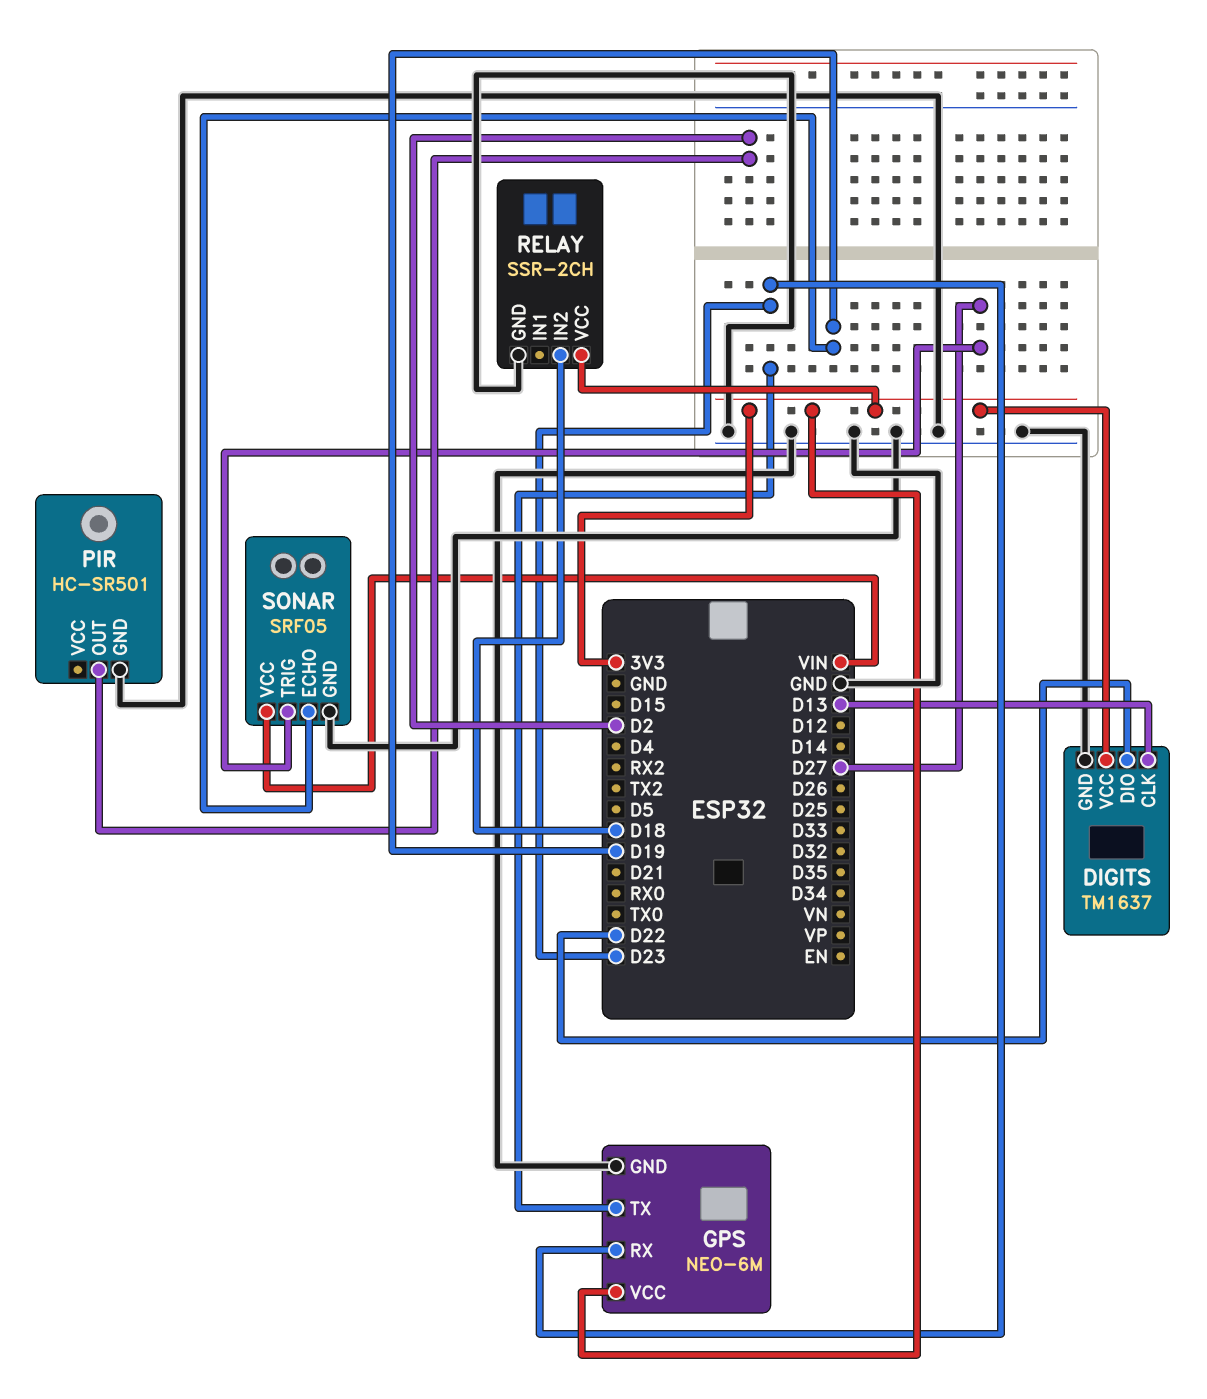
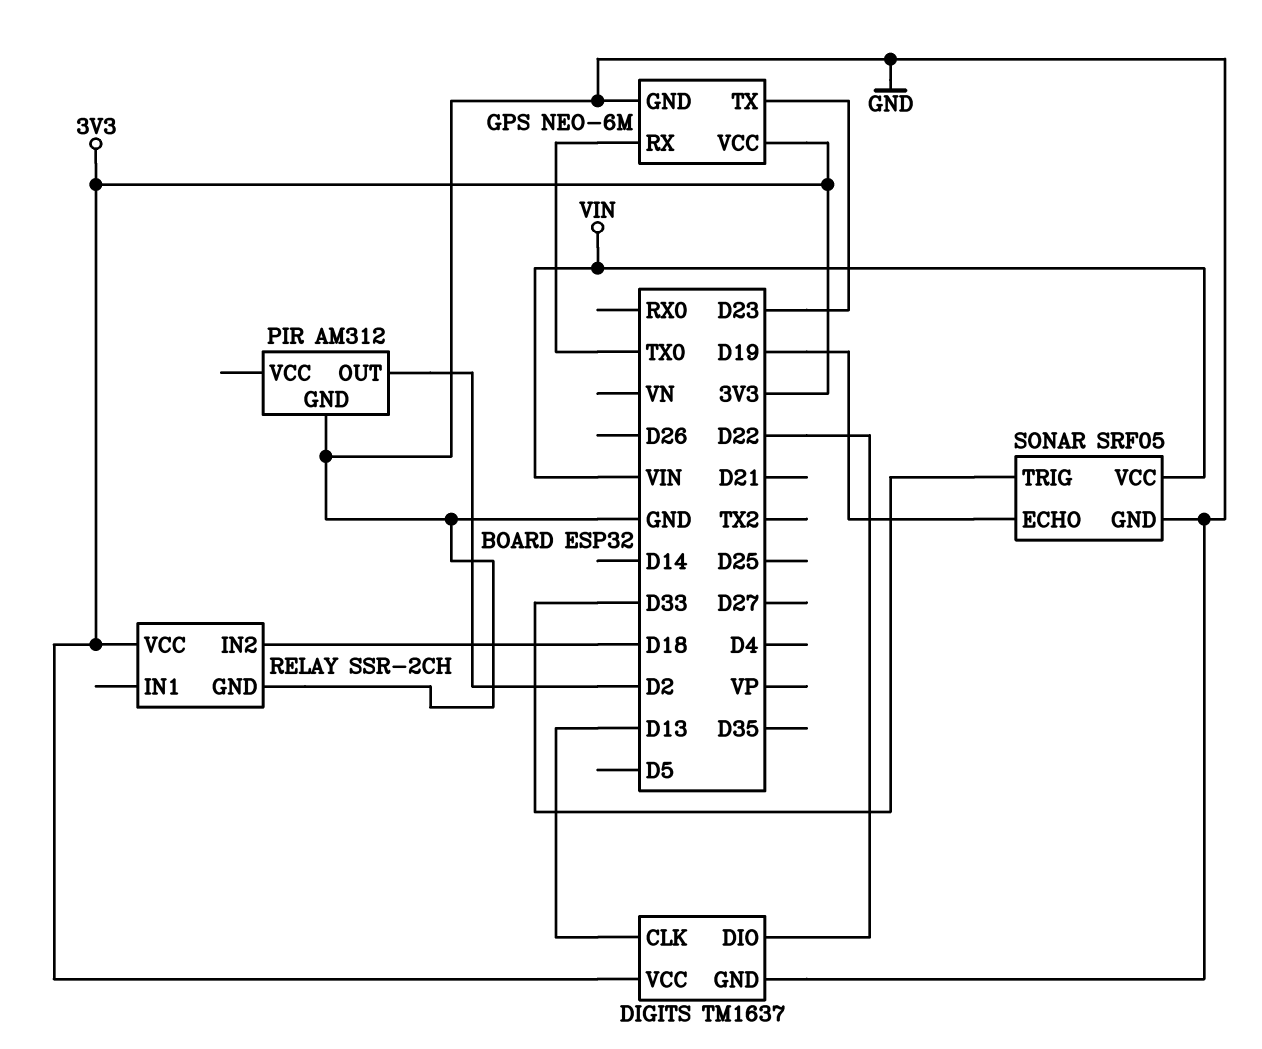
GPS pin RX: D23 -> TX0
PIR: HC-SR501 -> AM312
SONAR pin TRIG: D27 -> D33

